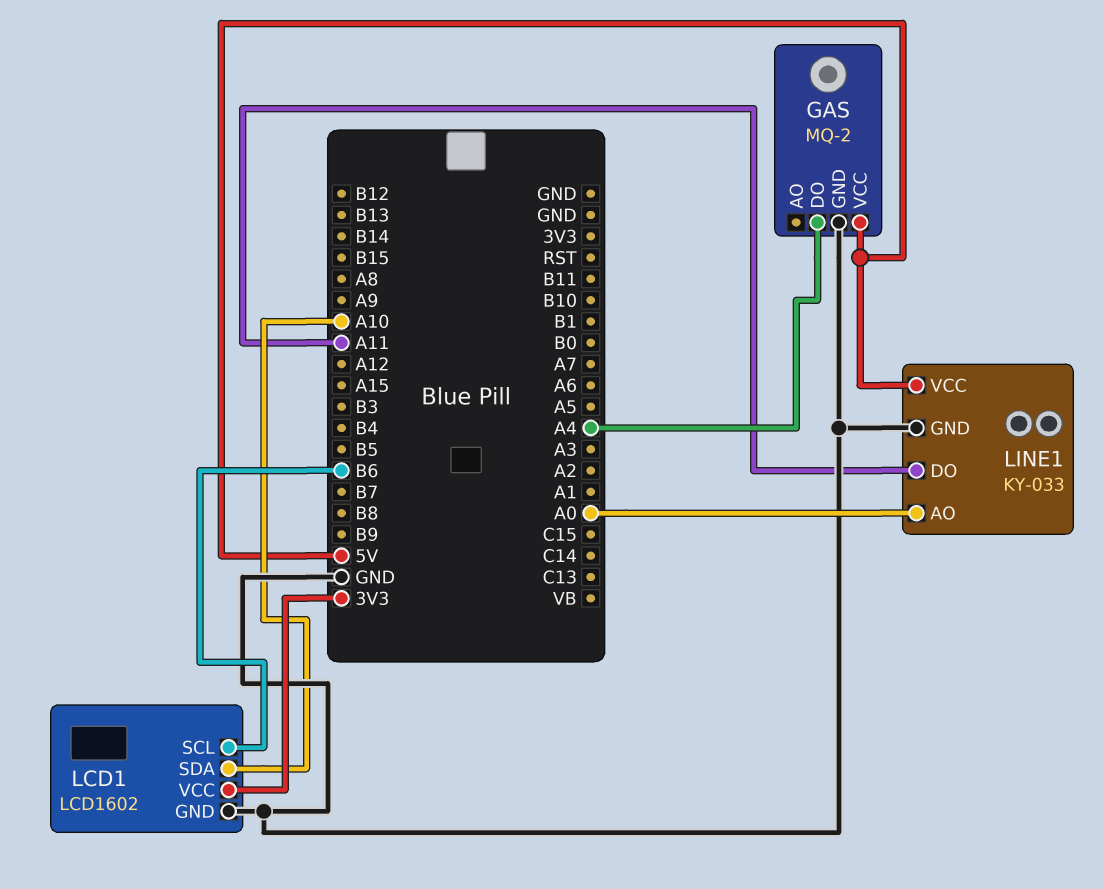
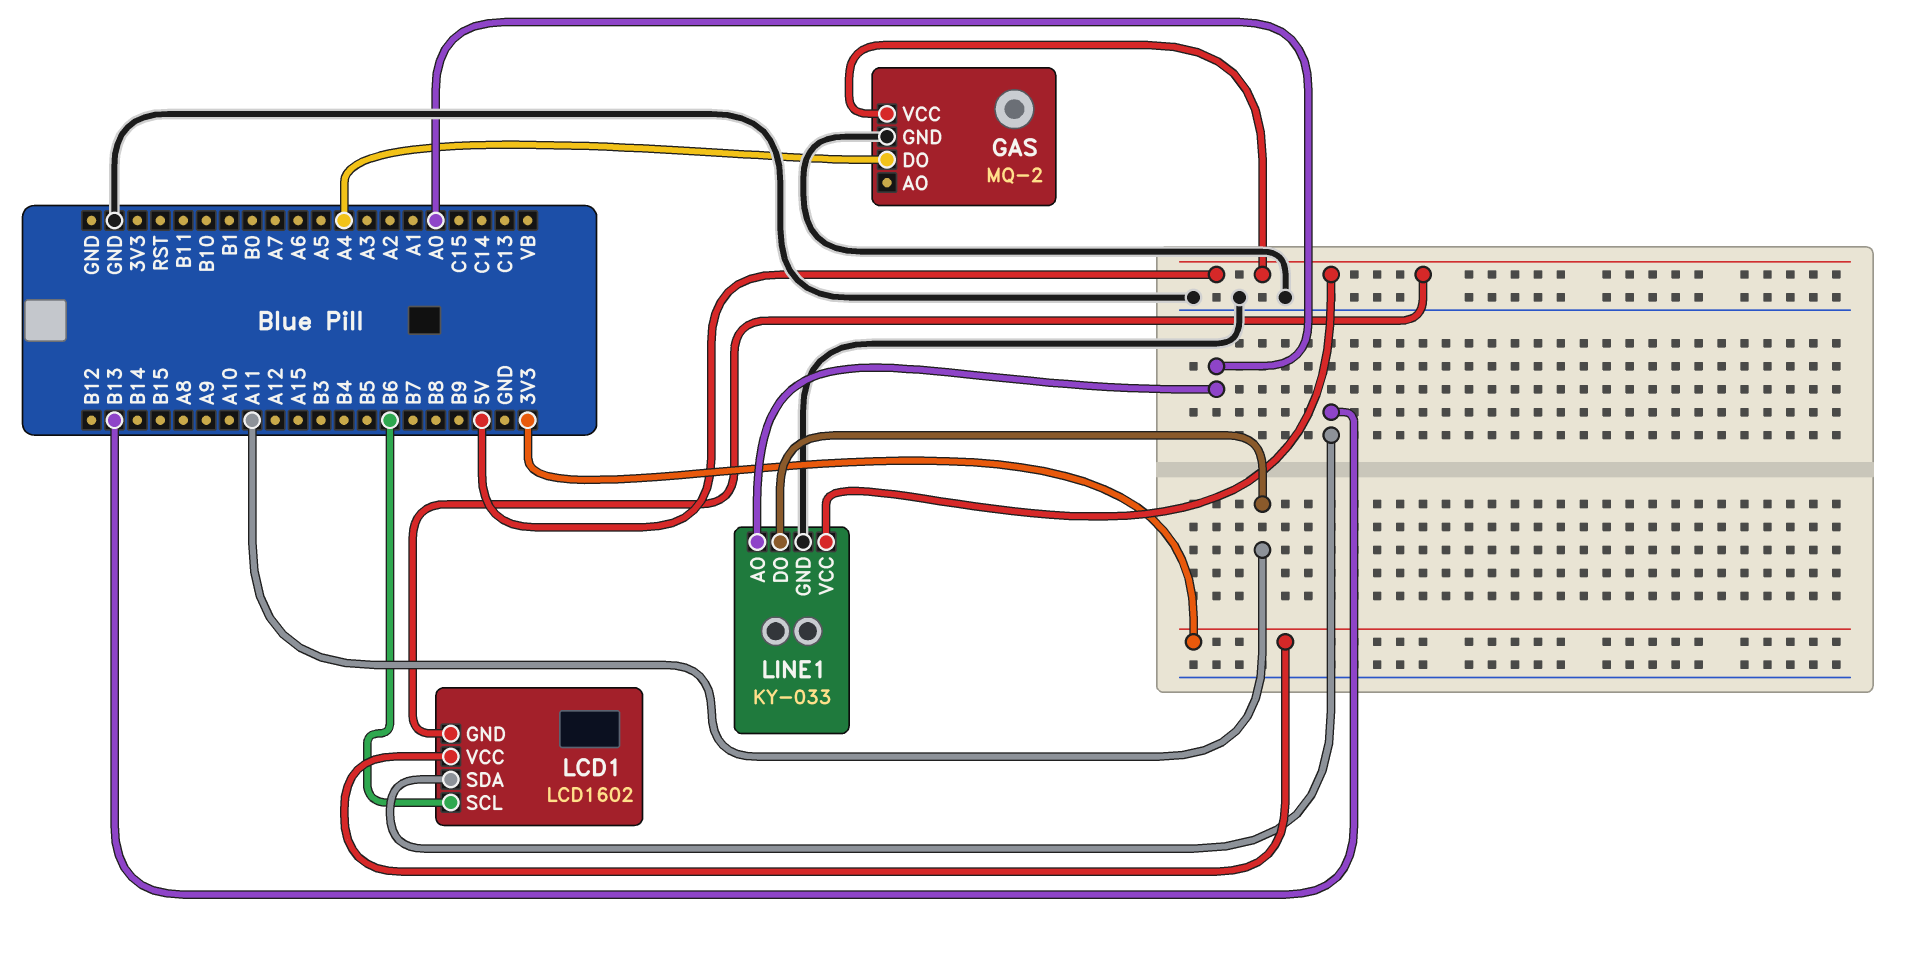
LCD1 pin GND: GND -> 5V
LCD1 pin SDA: A10 -> B13

